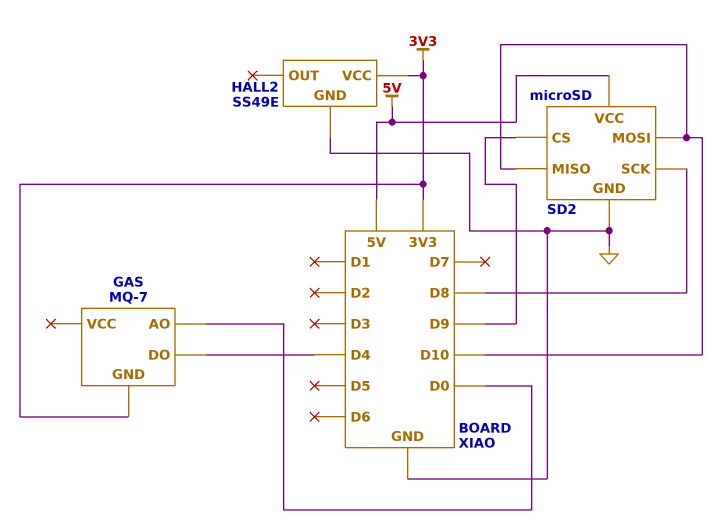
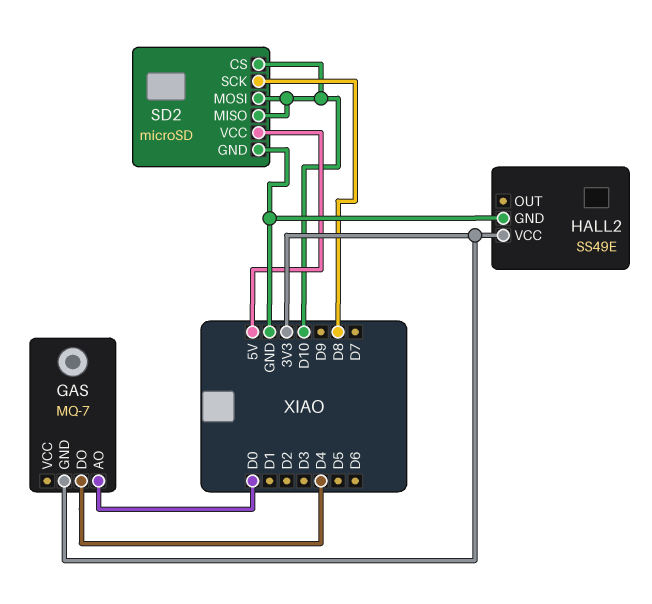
SD2 pin CS: D9 -> D10

